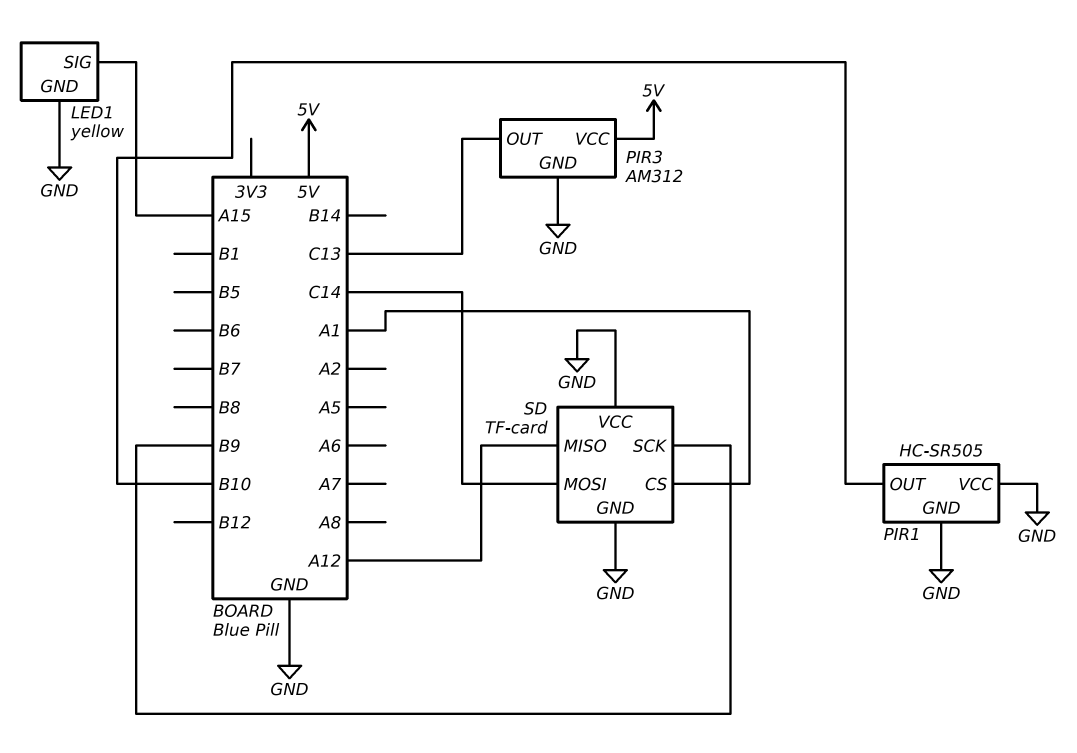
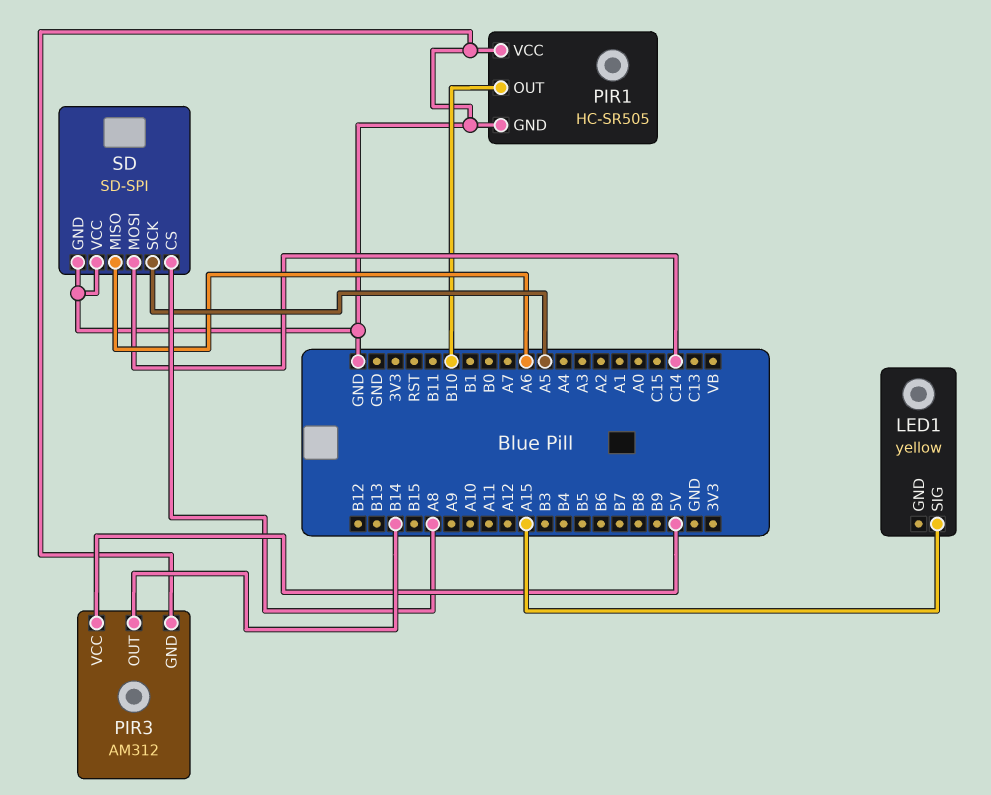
LED1 pin GND: GND -> none
PIR3 pin OUT: C13 -> B14
SD: TF-card -> SD-SPI
SD pin CS: A1 -> A8
SD pin MISO: A12 -> A6
SD pin SCK: B9 -> A5

